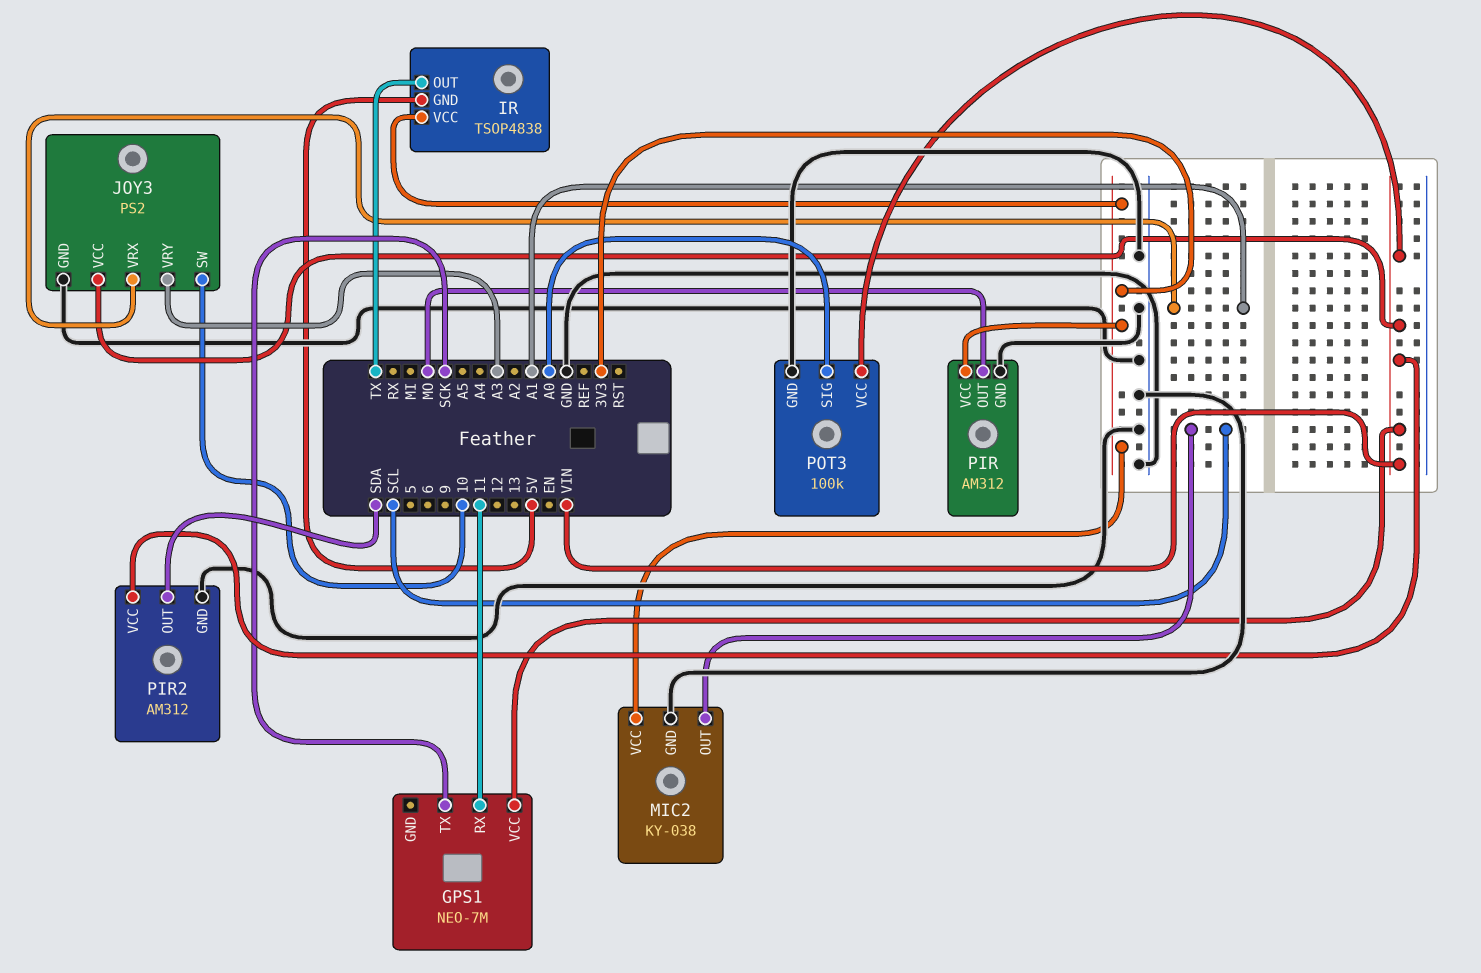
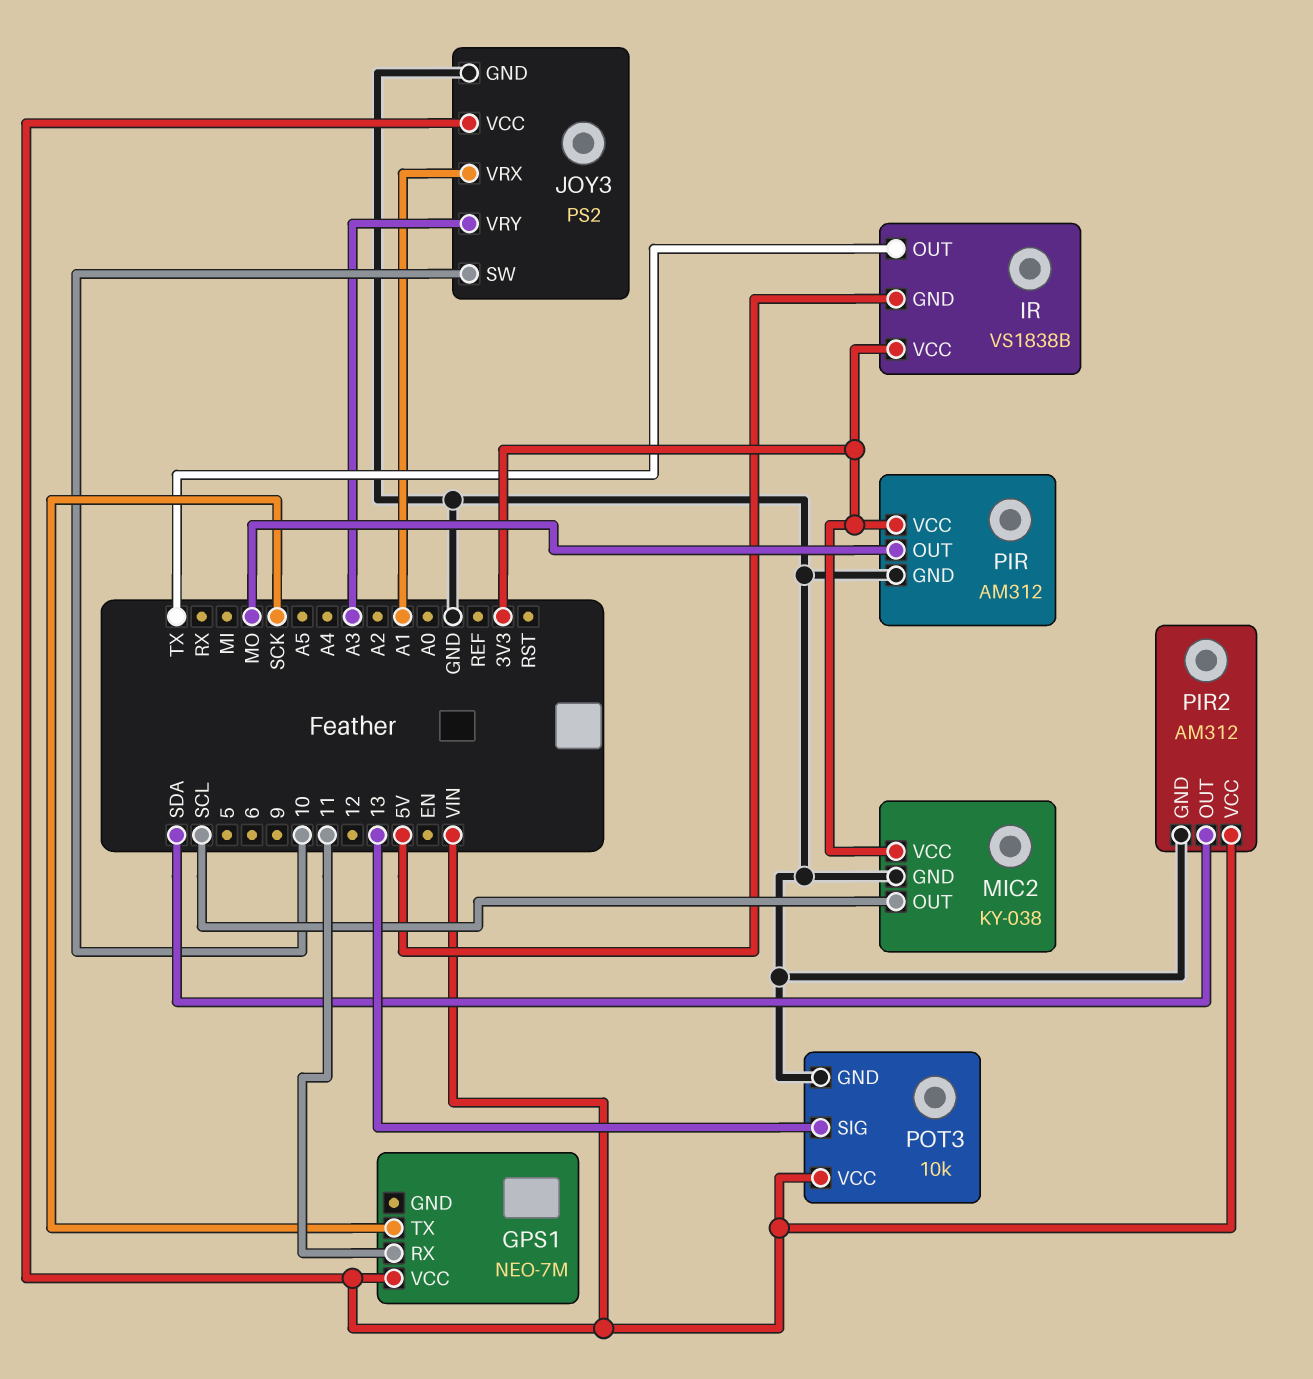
IR: TSOP4838 -> VS1838B
POT3: 100k -> 10k
POT3 pin SIG: A0 -> 13

